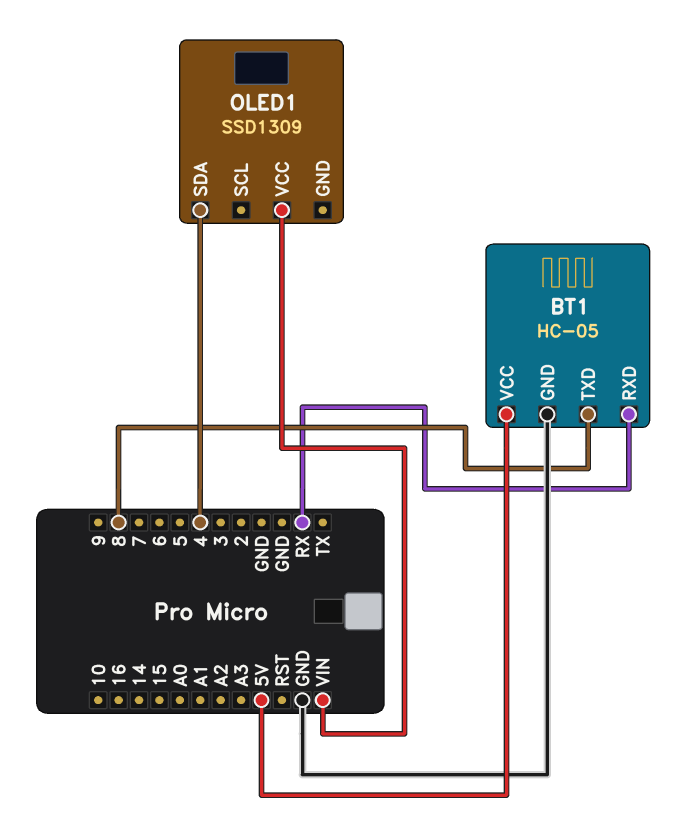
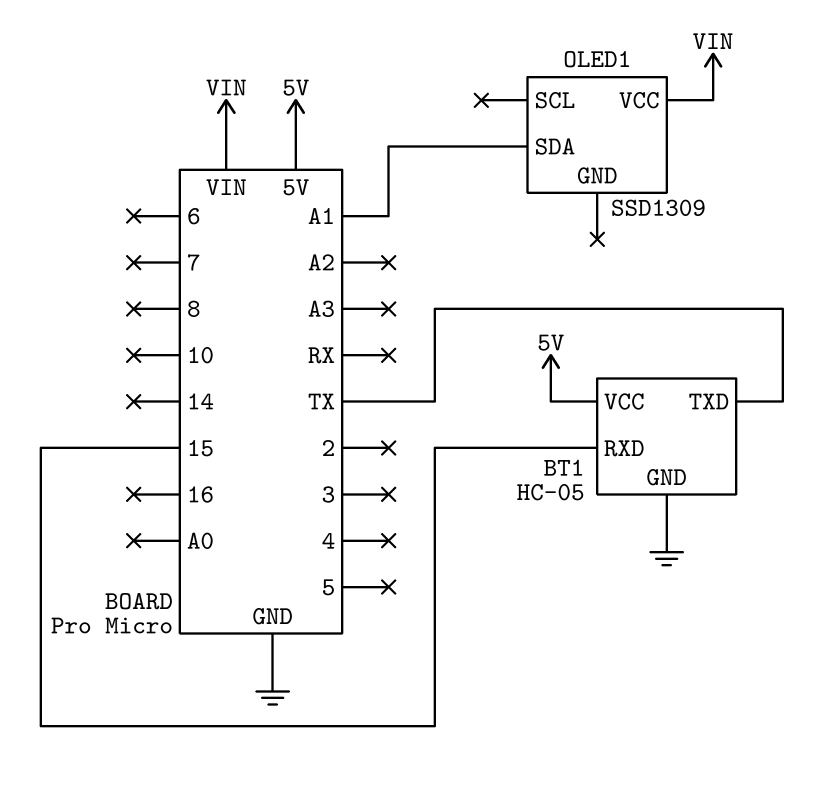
BT1 pin RXD: RX -> 15
BT1 pin TXD: 8 -> TX
OLED1 pin SDA: 4 -> A1

